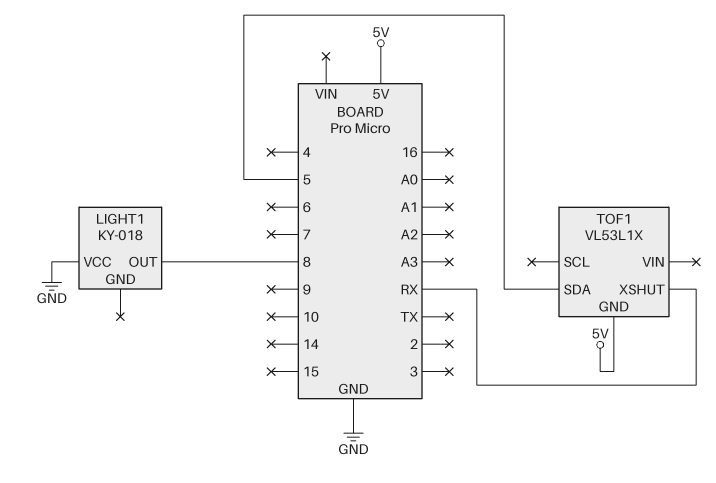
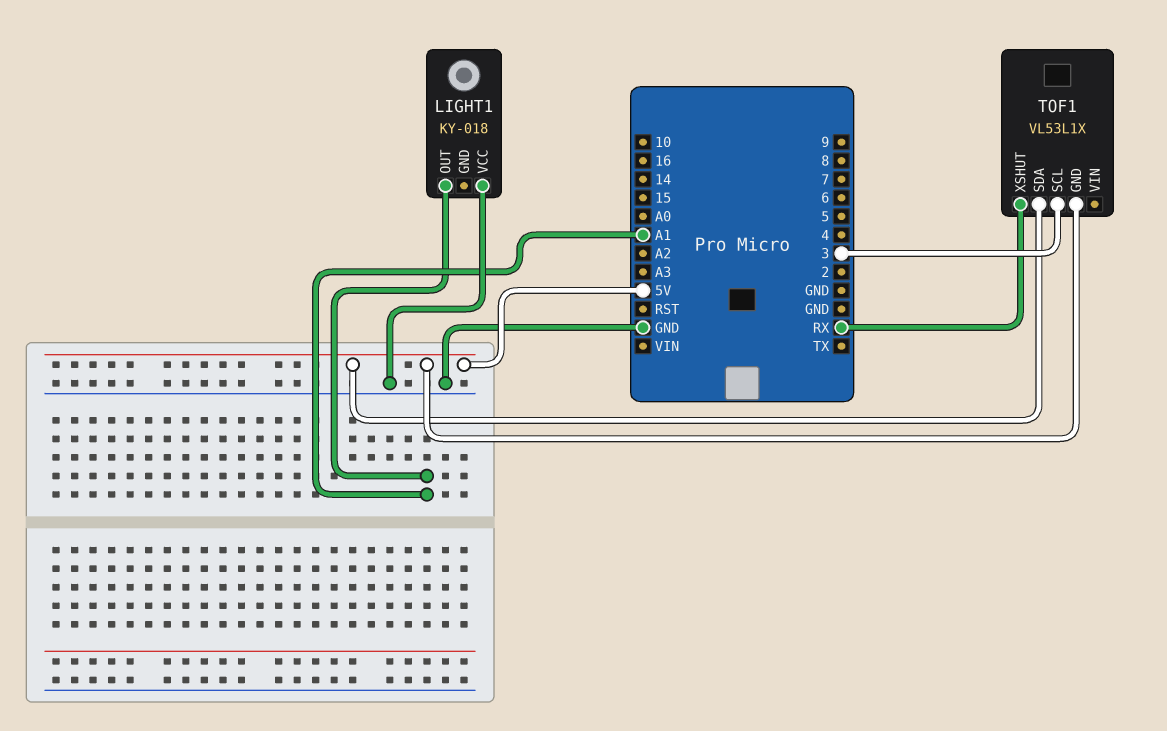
LIGHT1 pin OUT: 8 -> A1
TOF1 pin SCL: none -> 3
TOF1 pin SDA: 5 -> 5V

